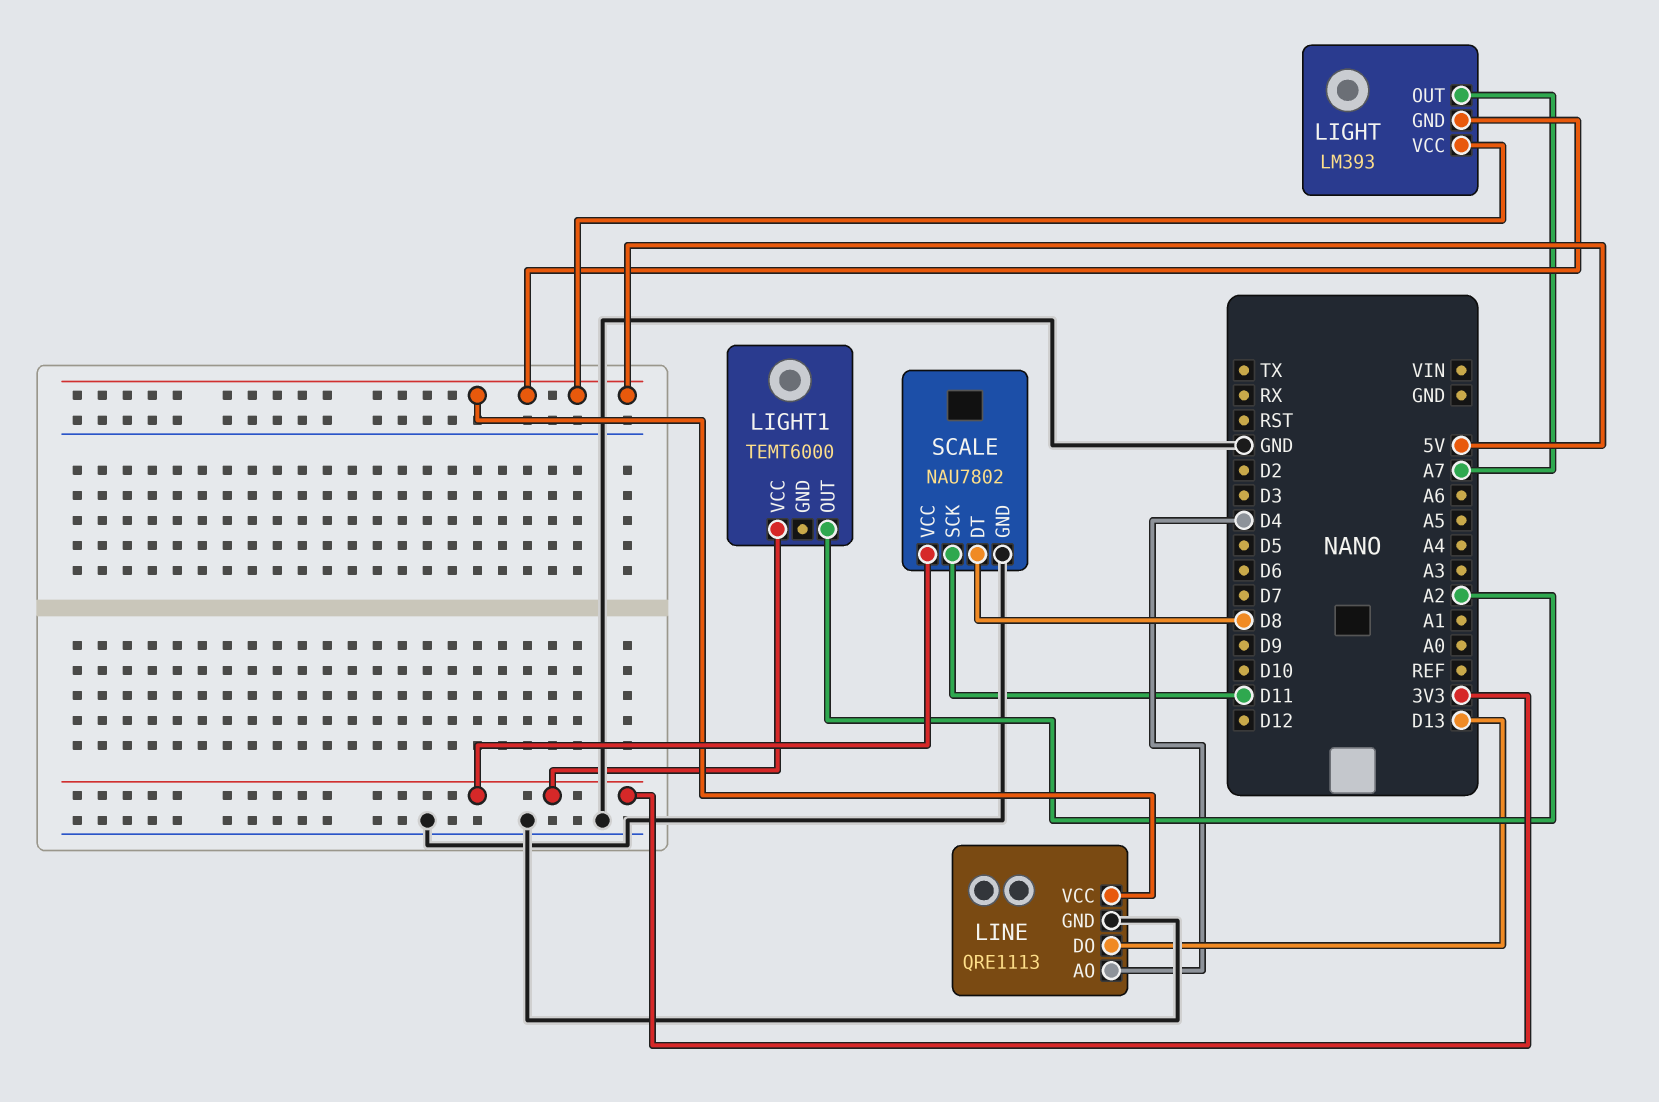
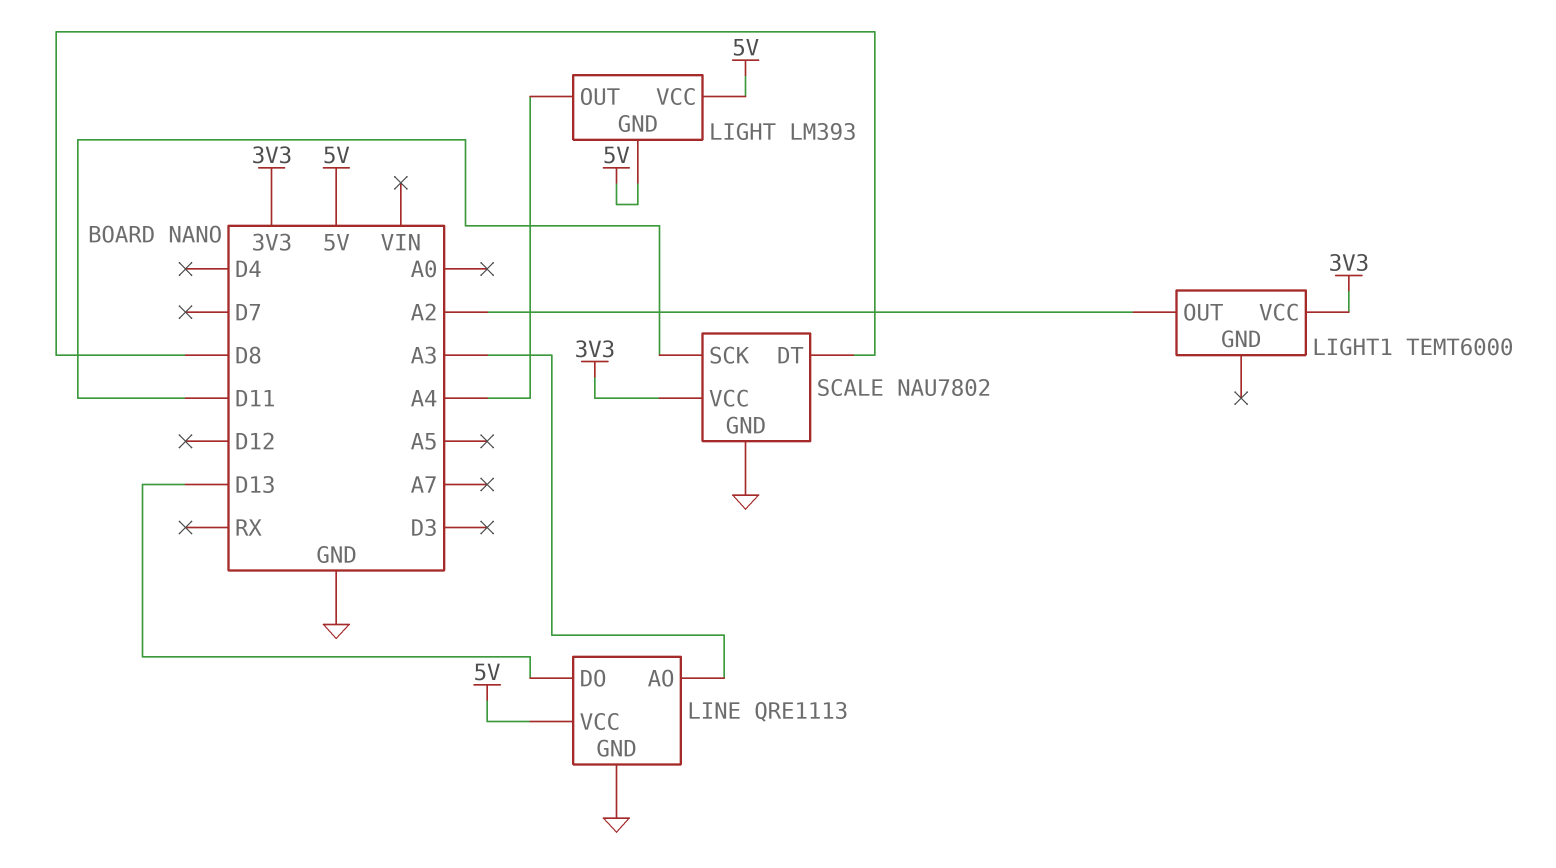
LIGHT pin OUT: A7 -> A4
LINE pin AO: D4 -> A3

